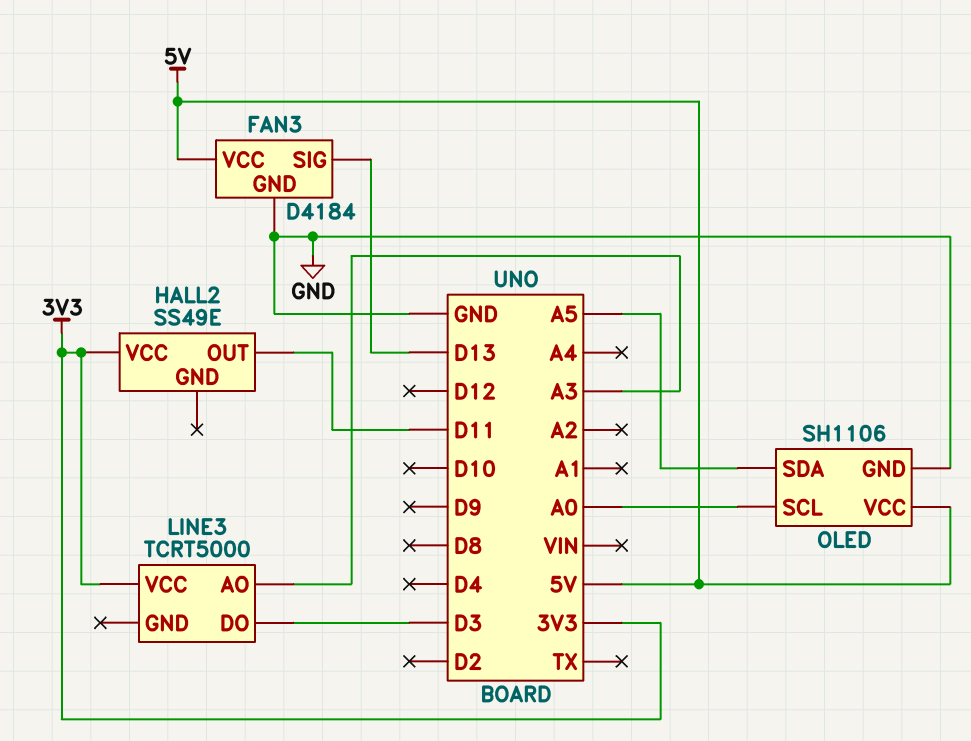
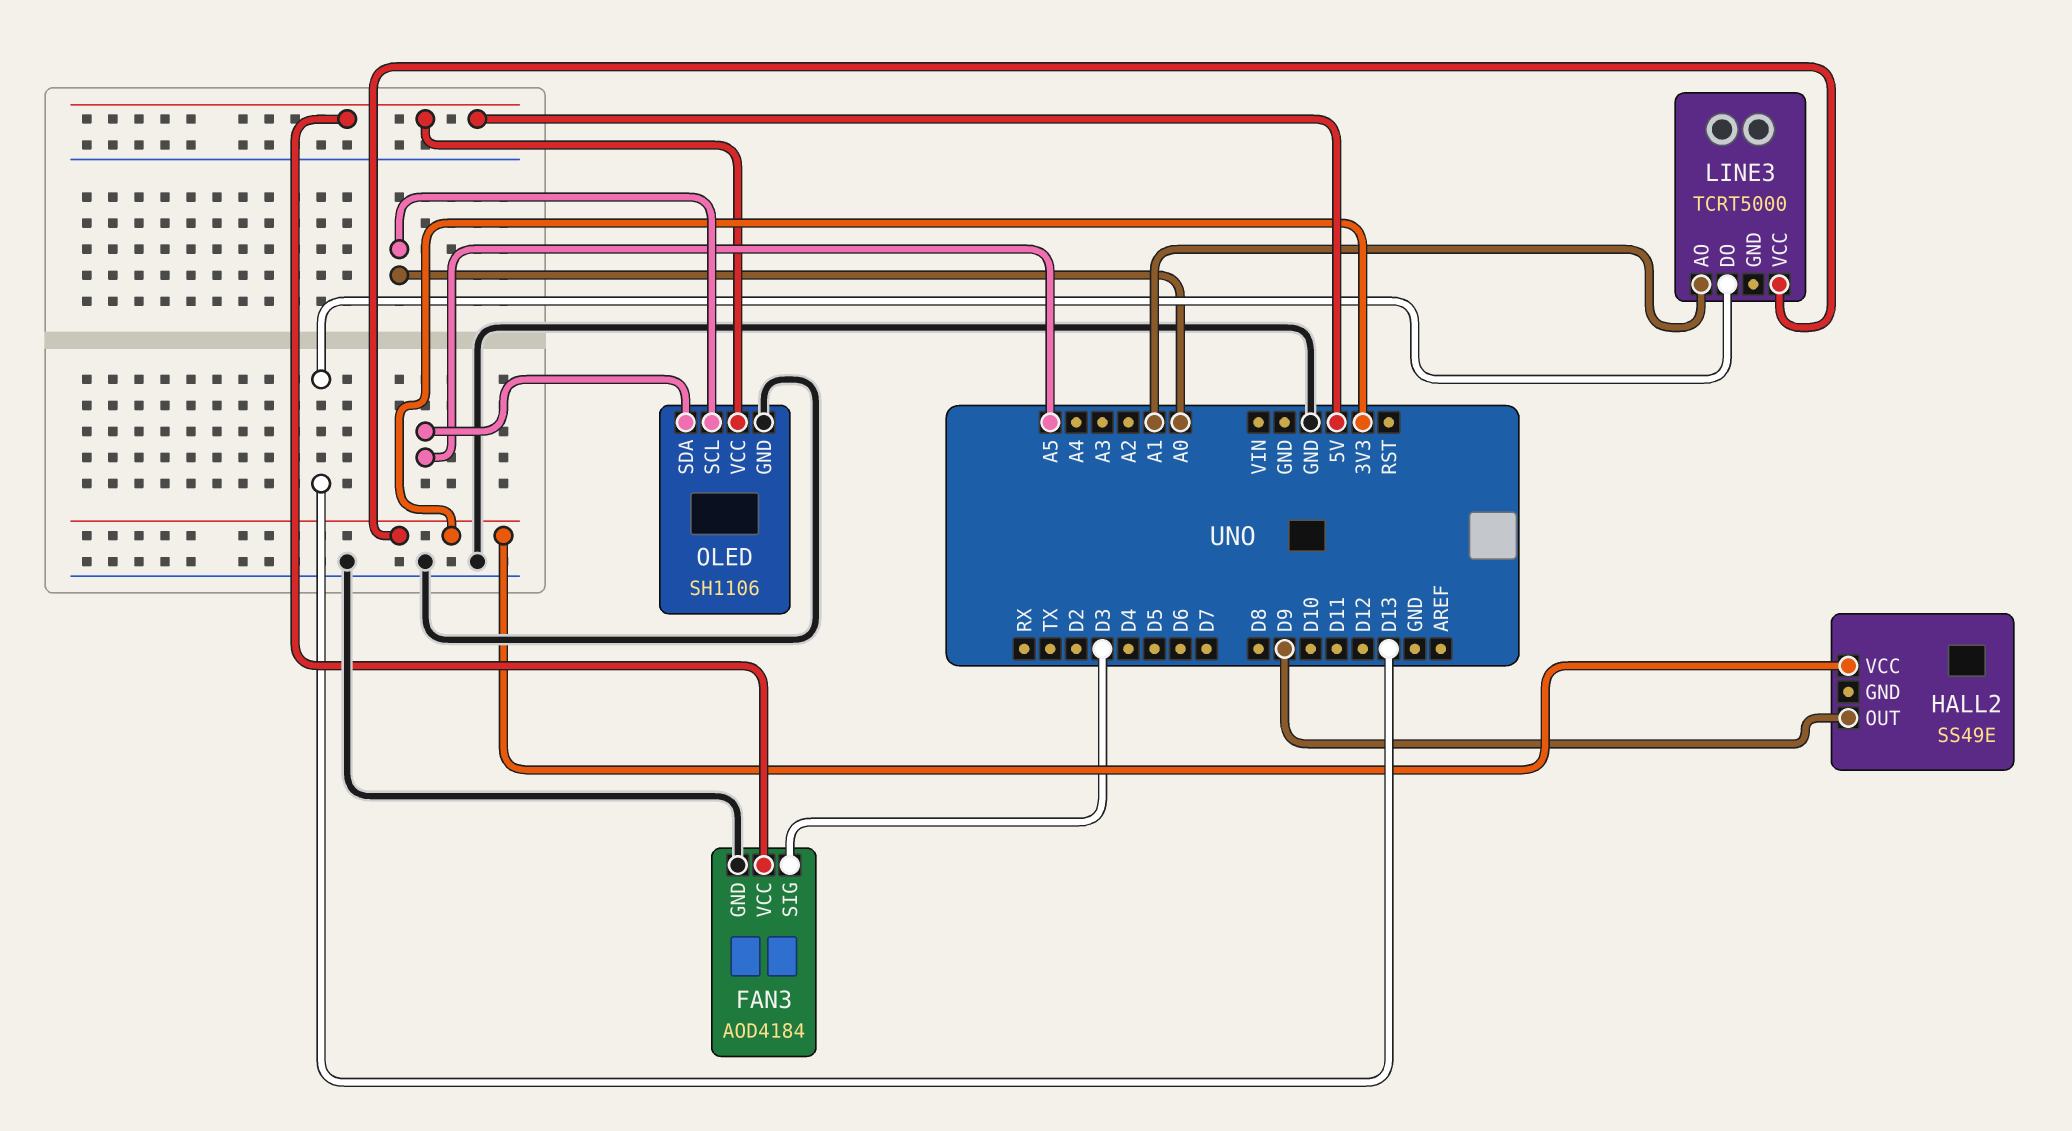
FAN3: D4184 -> AOD4184
FAN3 pin SIG: D13 -> D3
HALL2 pin OUT: D11 -> D9
LINE3 pin AO: A3 -> A1
LINE3 pin DO: D3 -> D13

